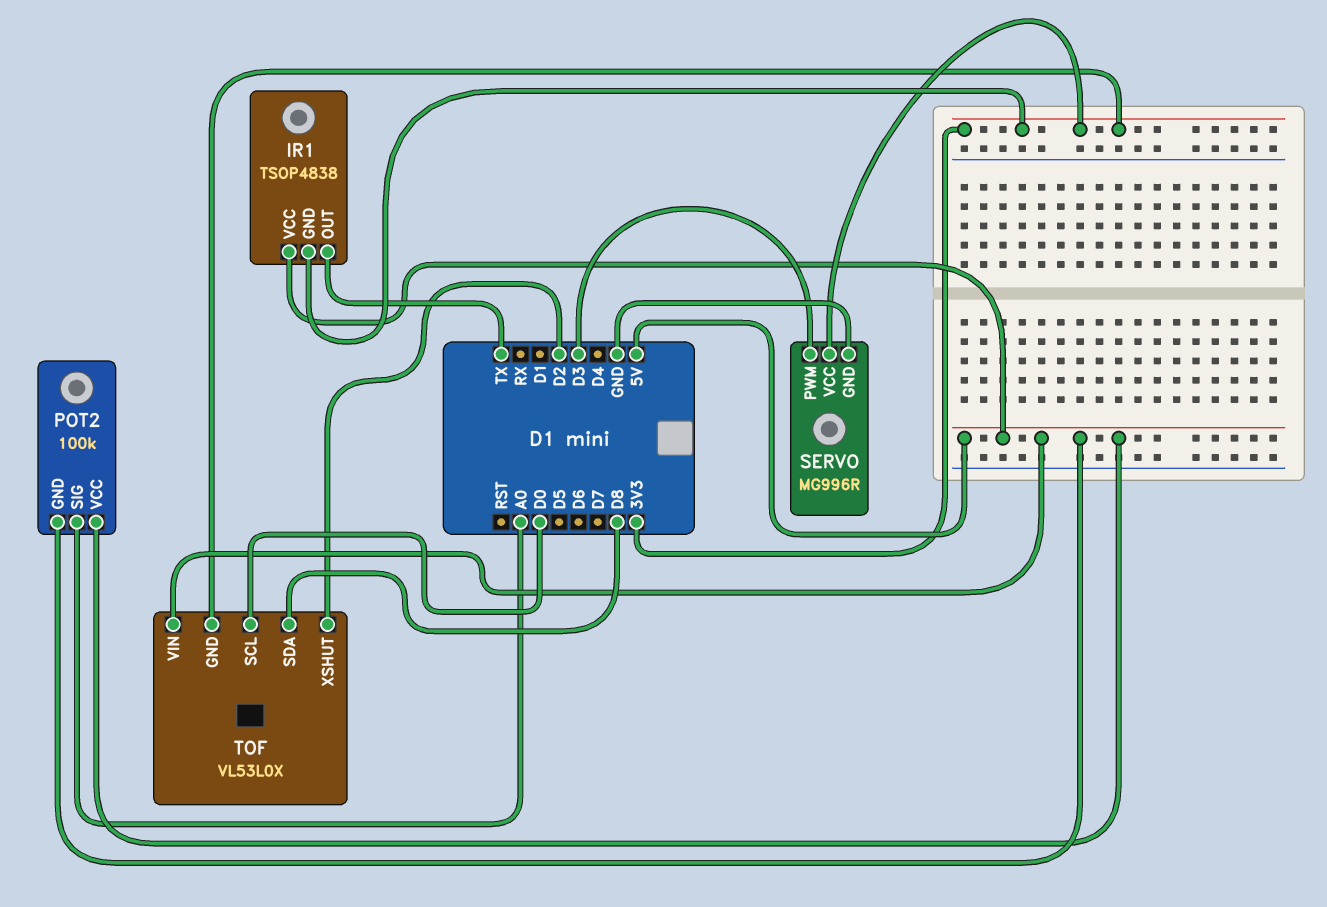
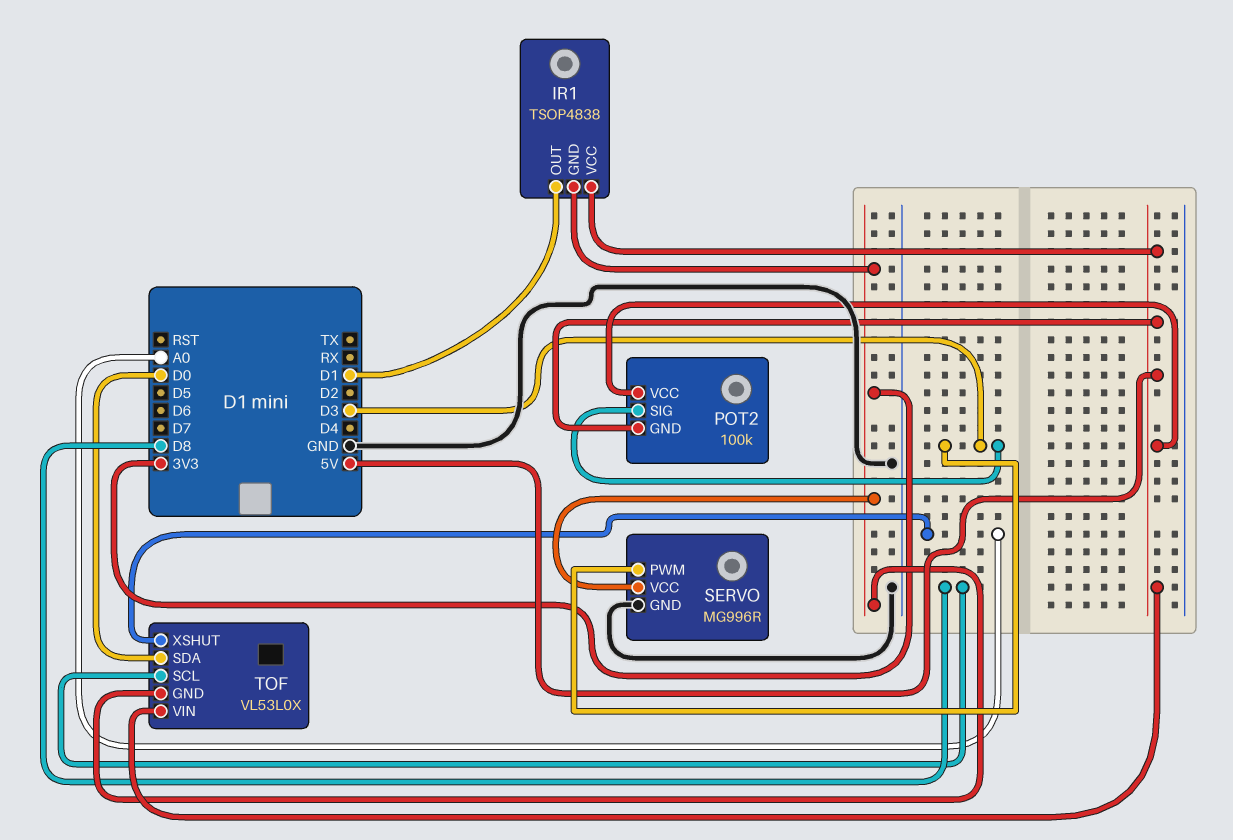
IR1 pin OUT: TX -> D1
POT2 pin SIG: A0 -> D3
TOF pin SCL: D0 -> D8
TOF pin SDA: D8 -> D0
TOF pin XSHUT: D2 -> A0

